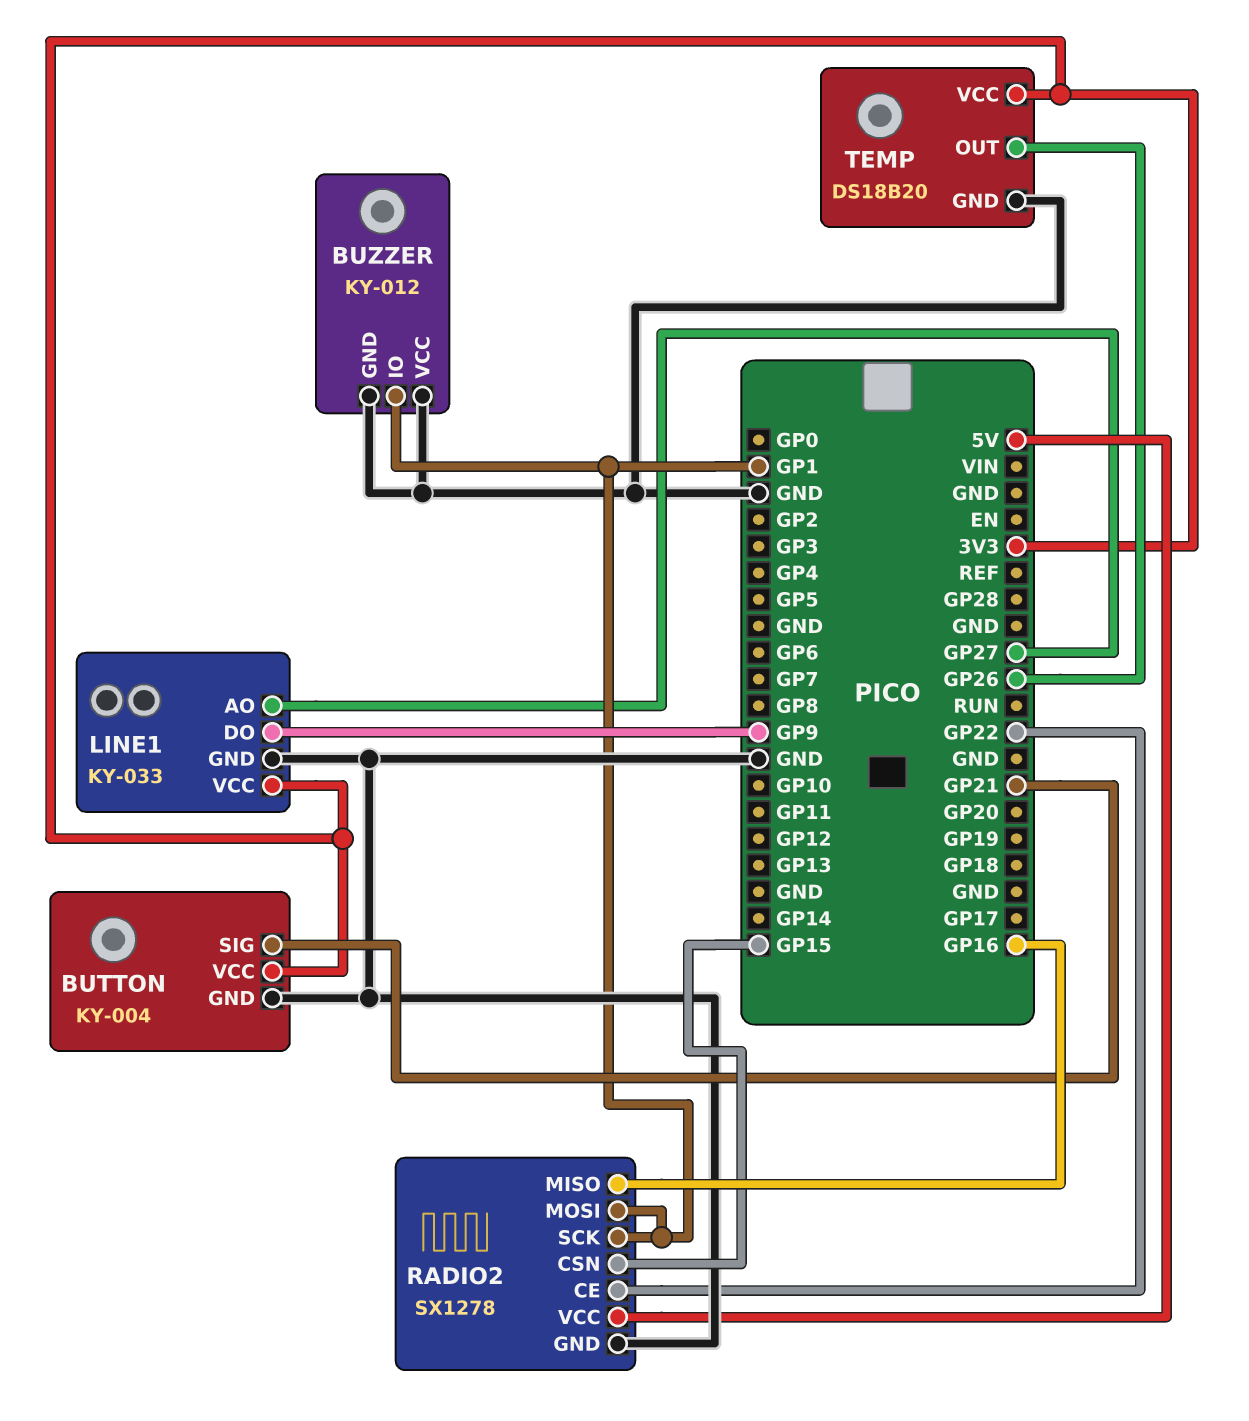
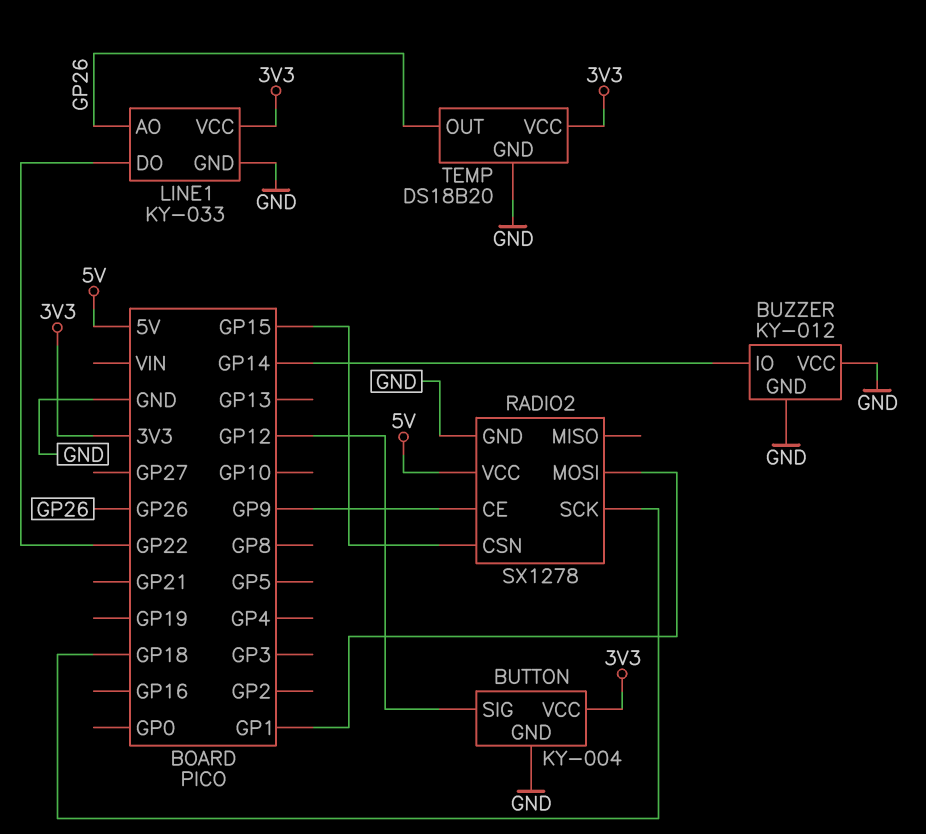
BUTTON pin SIG: GP21 -> GP12
BUZZER pin IO: GP1 -> GP14
LINE1 pin AO: GP27 -> GP26
LINE1 pin DO: GP9 -> GP22
RADIO2 pin CE: GP22 -> GP9
RADIO2 pin MISO: GP16 -> none
RADIO2 pin SCK: GP1 -> GP18

